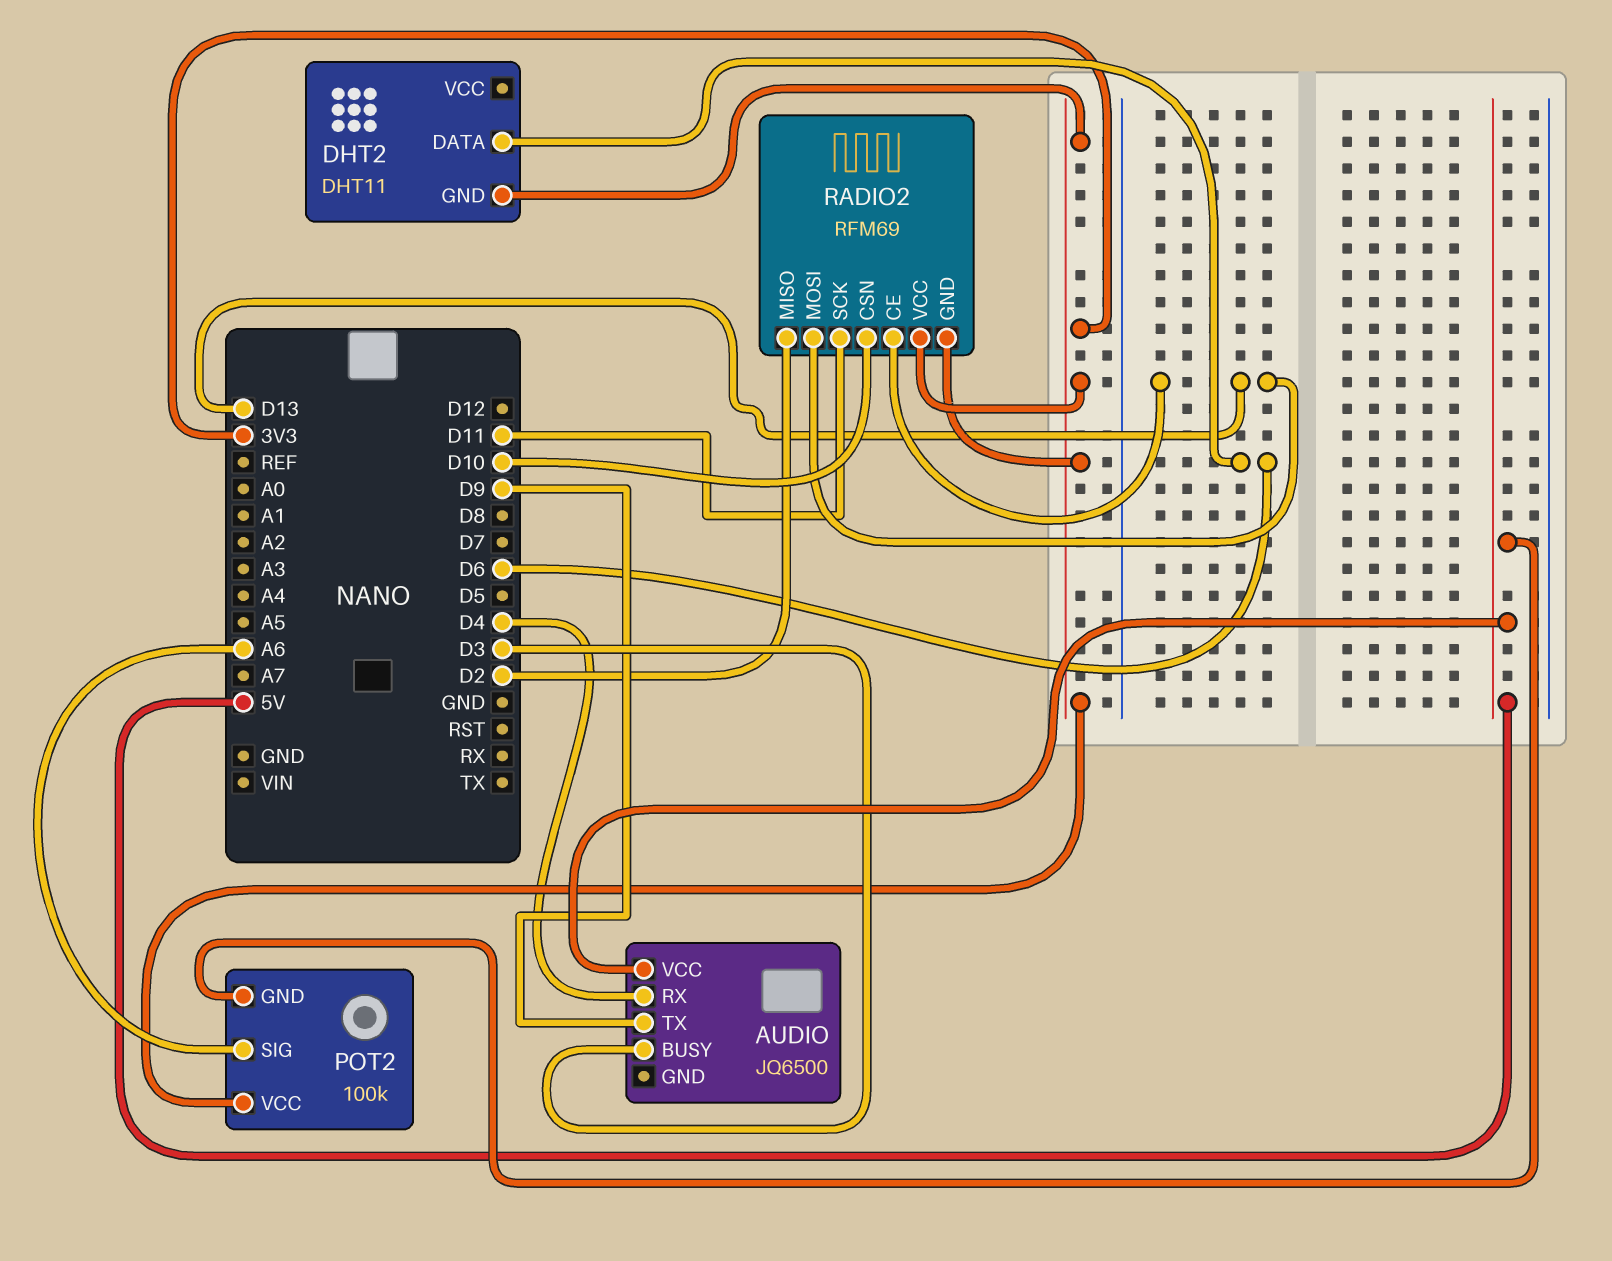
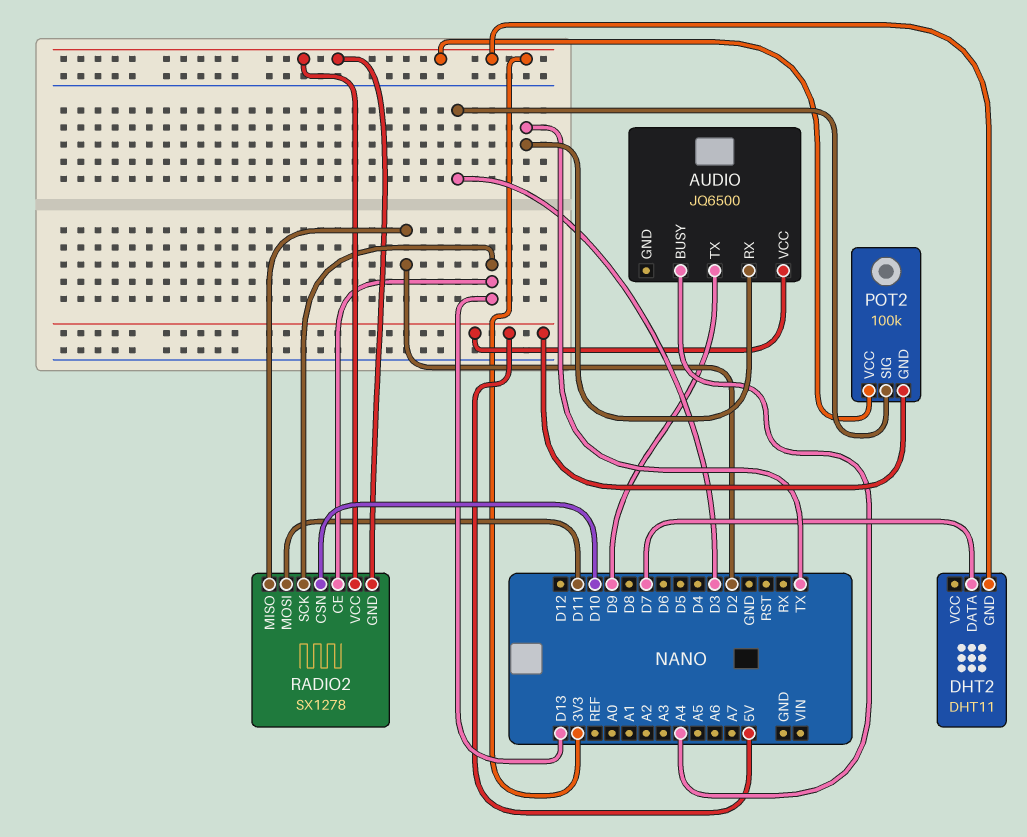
AUDIO pin BUSY: D3 -> A4
AUDIO pin RX: D4 -> TX
DHT2 pin DATA: D6 -> D7
POT2 pin SIG: A6 -> D3
RADIO2: RFM69 -> SX1278
RADIO2 pin MOSI: D13 -> D11
RADIO2 pin SCK: D11 -> D13

